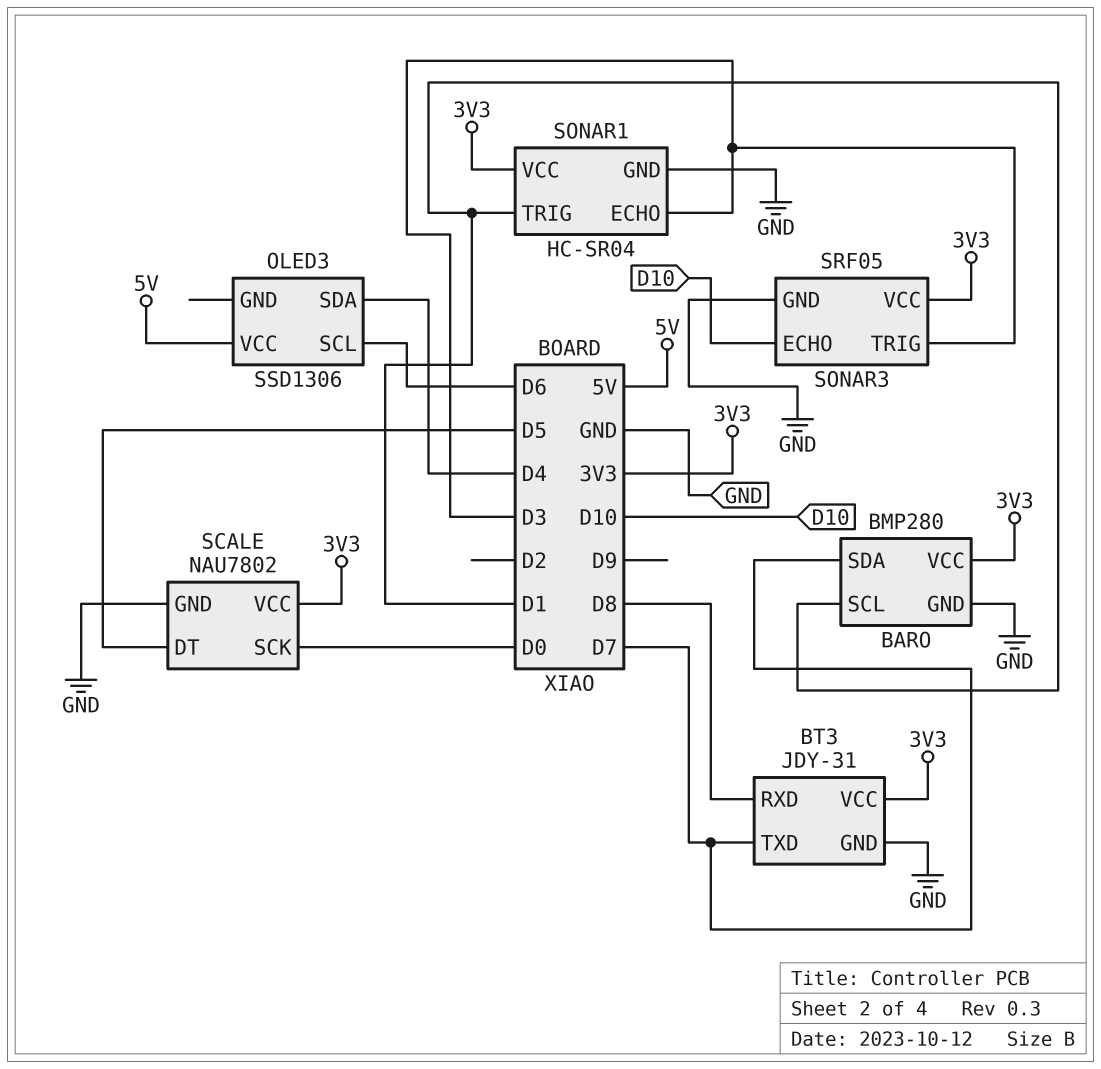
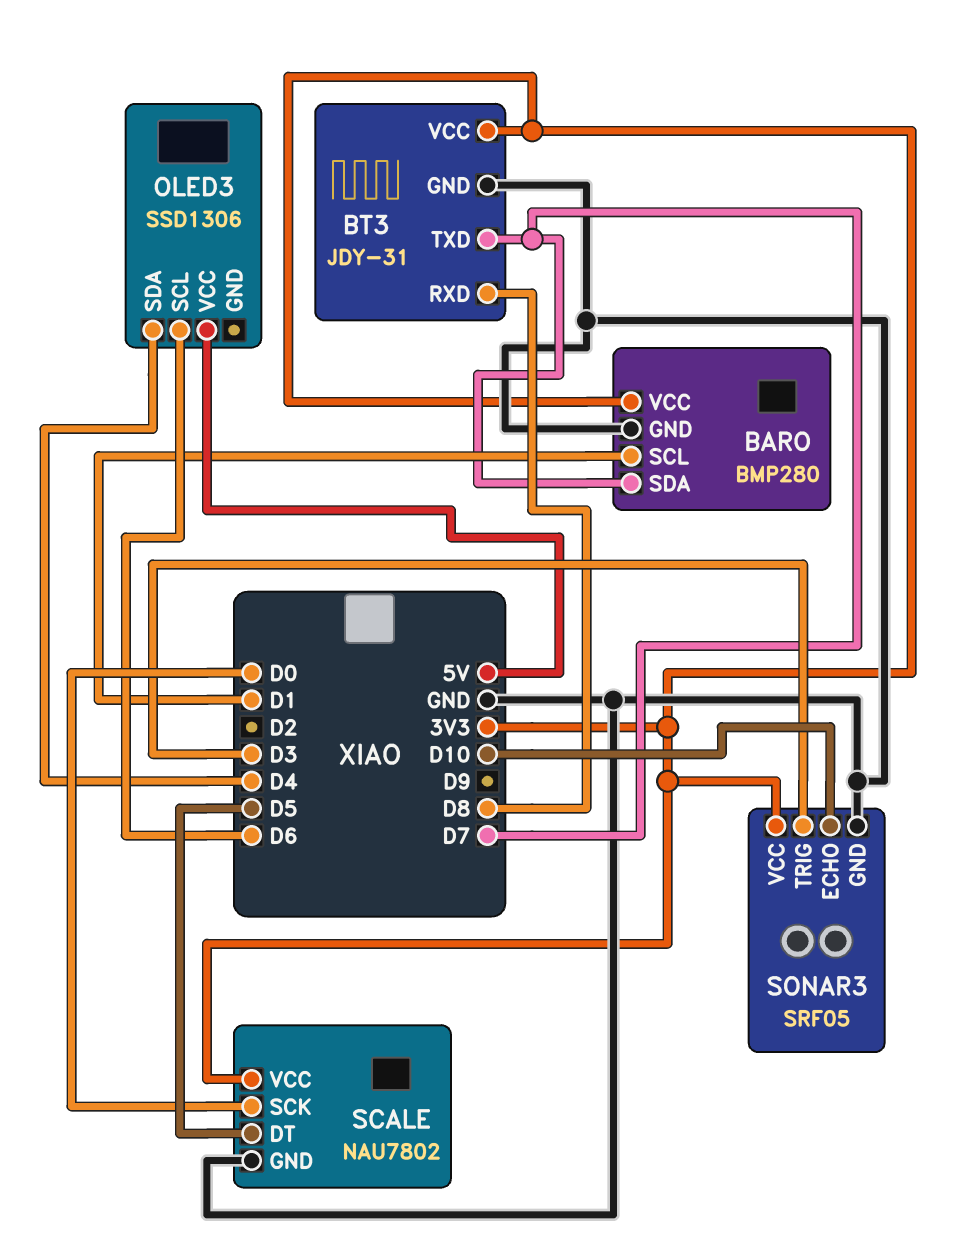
SONAR1: HC-SR04 -> none
SONAR1 pin ECHO: D3 -> none
SONAR1 pin GND: GND -> none
SONAR1 pin TRIG: D1 -> none
SONAR1 pin VCC: 3V3 -> none

